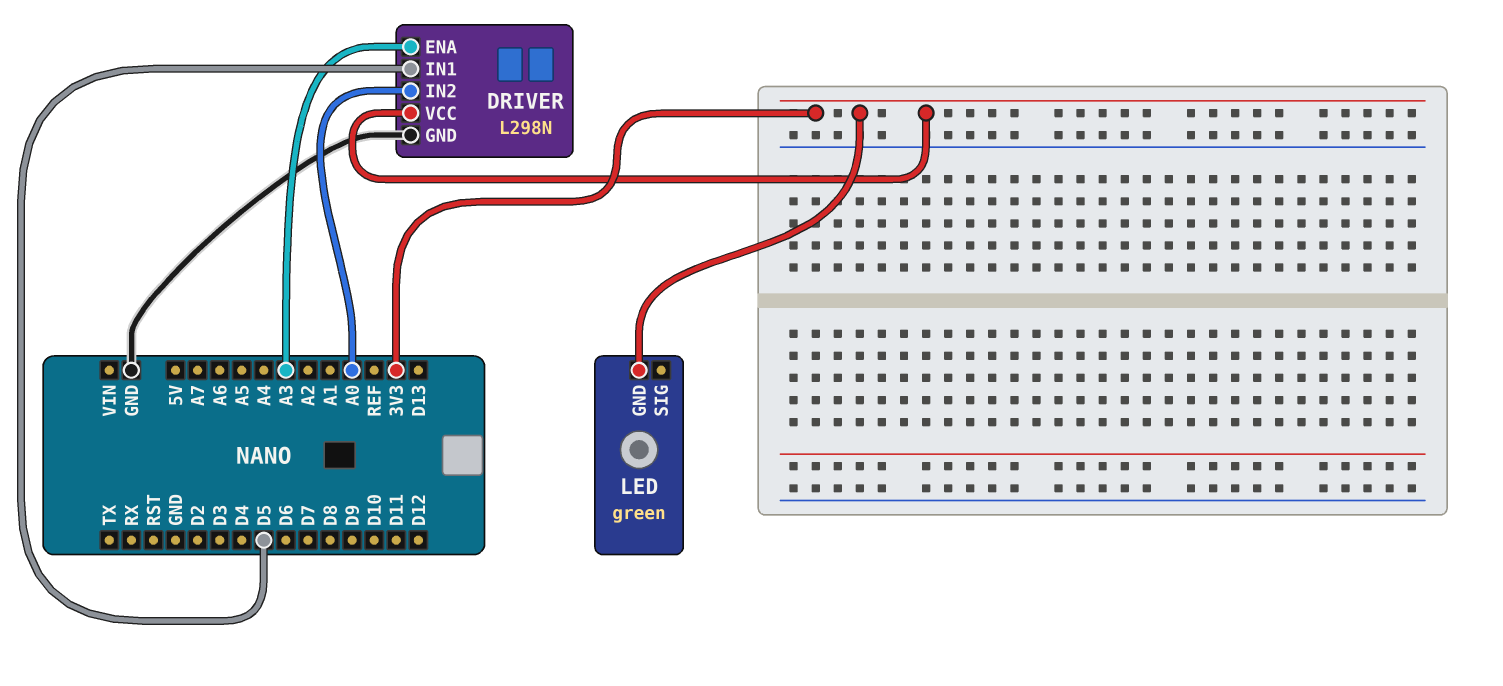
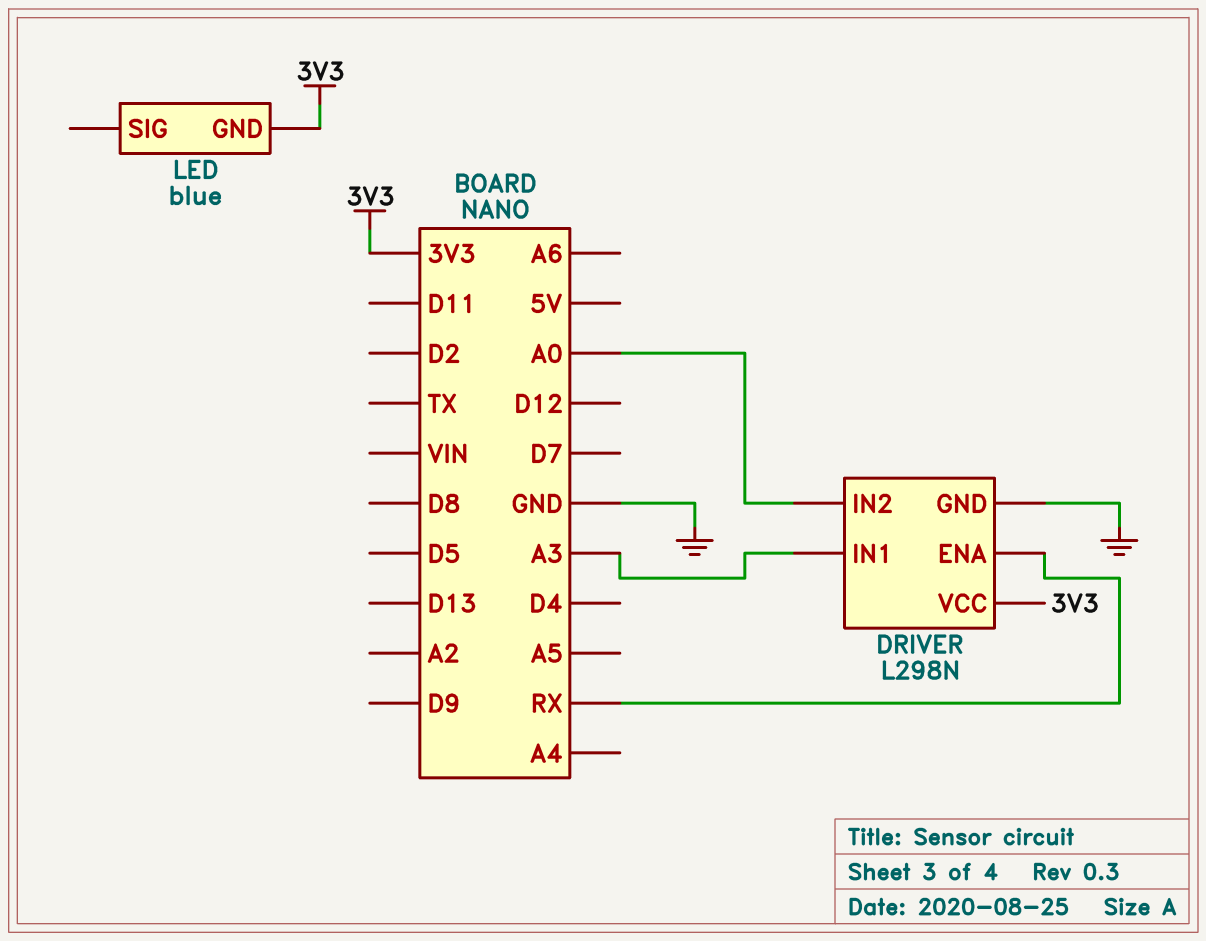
DRIVER pin ENA: A3 -> RX
DRIVER pin IN1: D5 -> A3
LED: green -> blue

